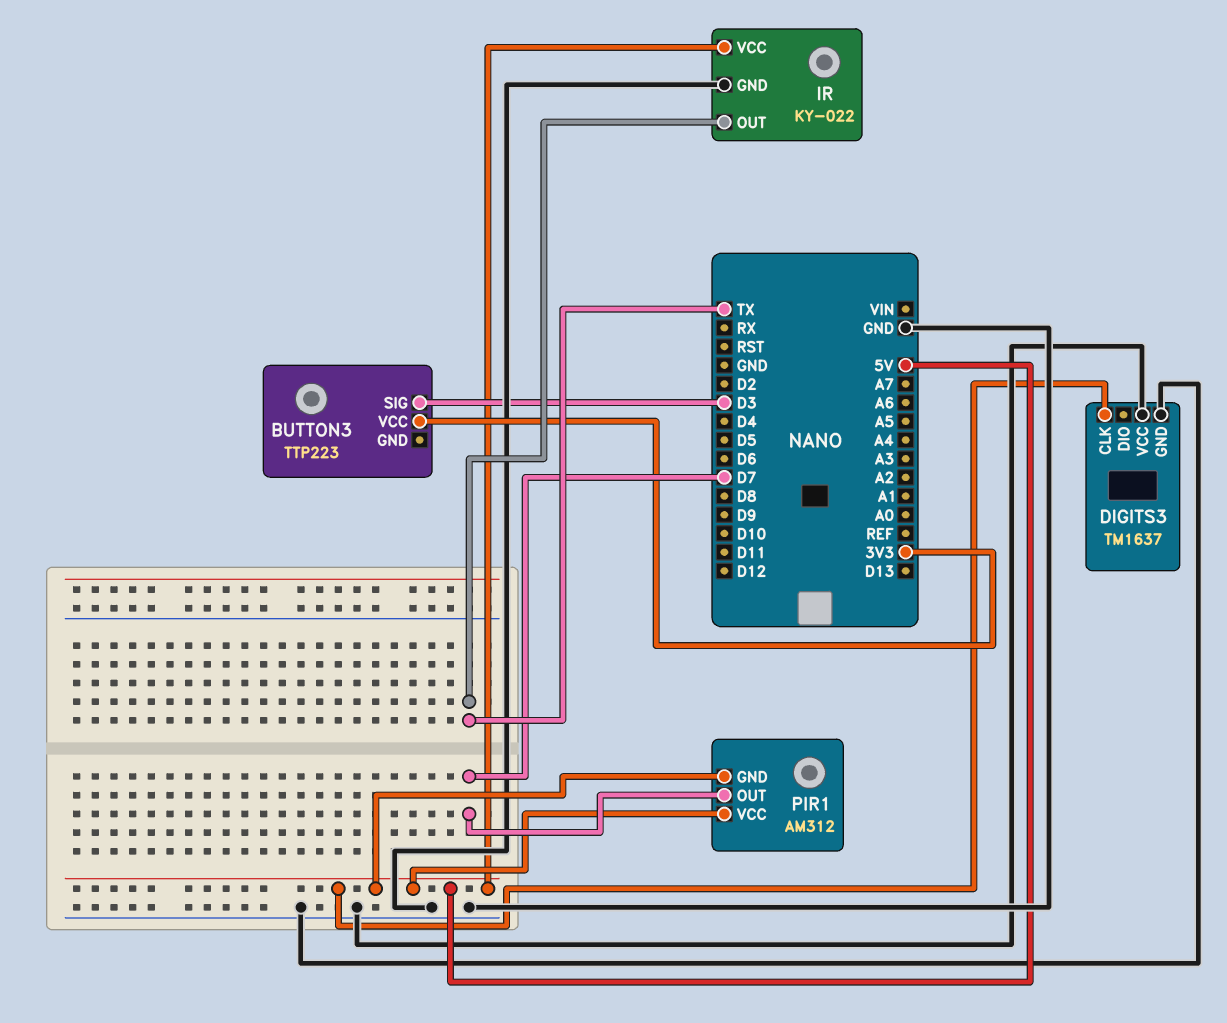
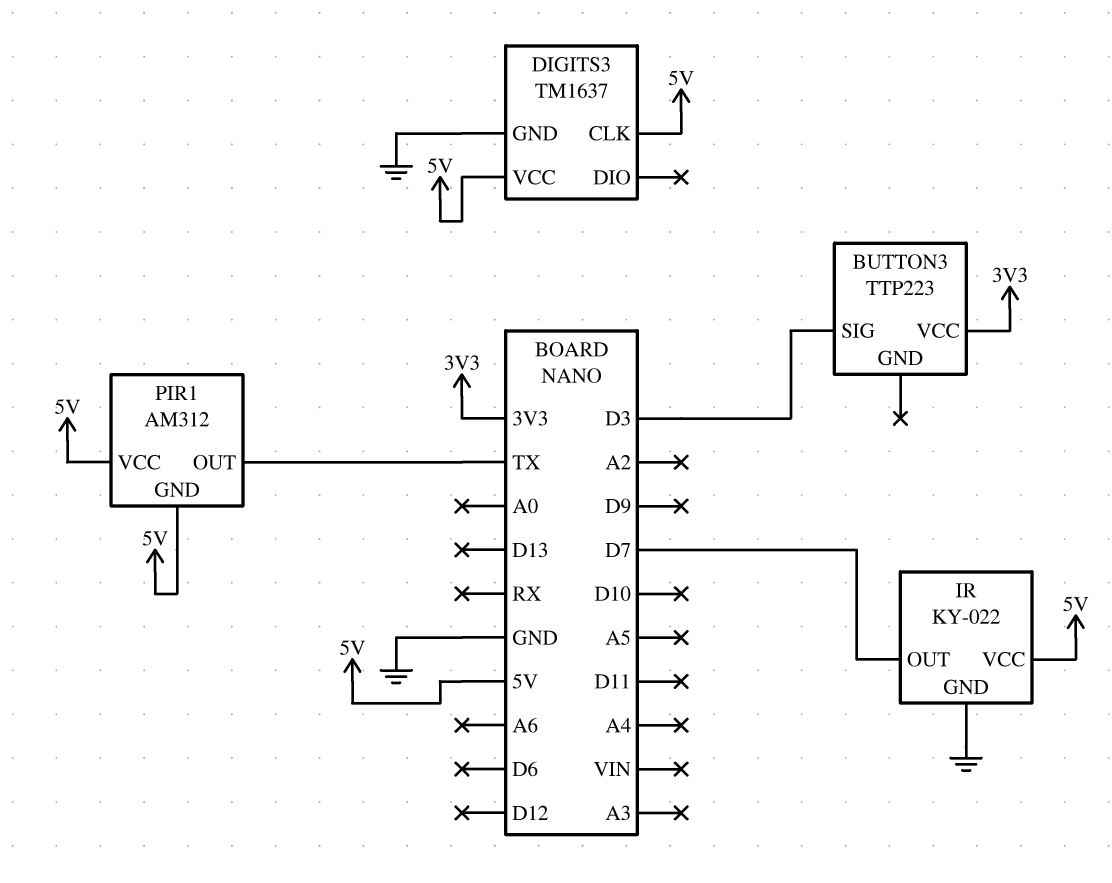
DIGITS3 pin VCC: GND -> 5V
IR pin OUT: TX -> D7
PIR1 pin OUT: D7 -> TX

